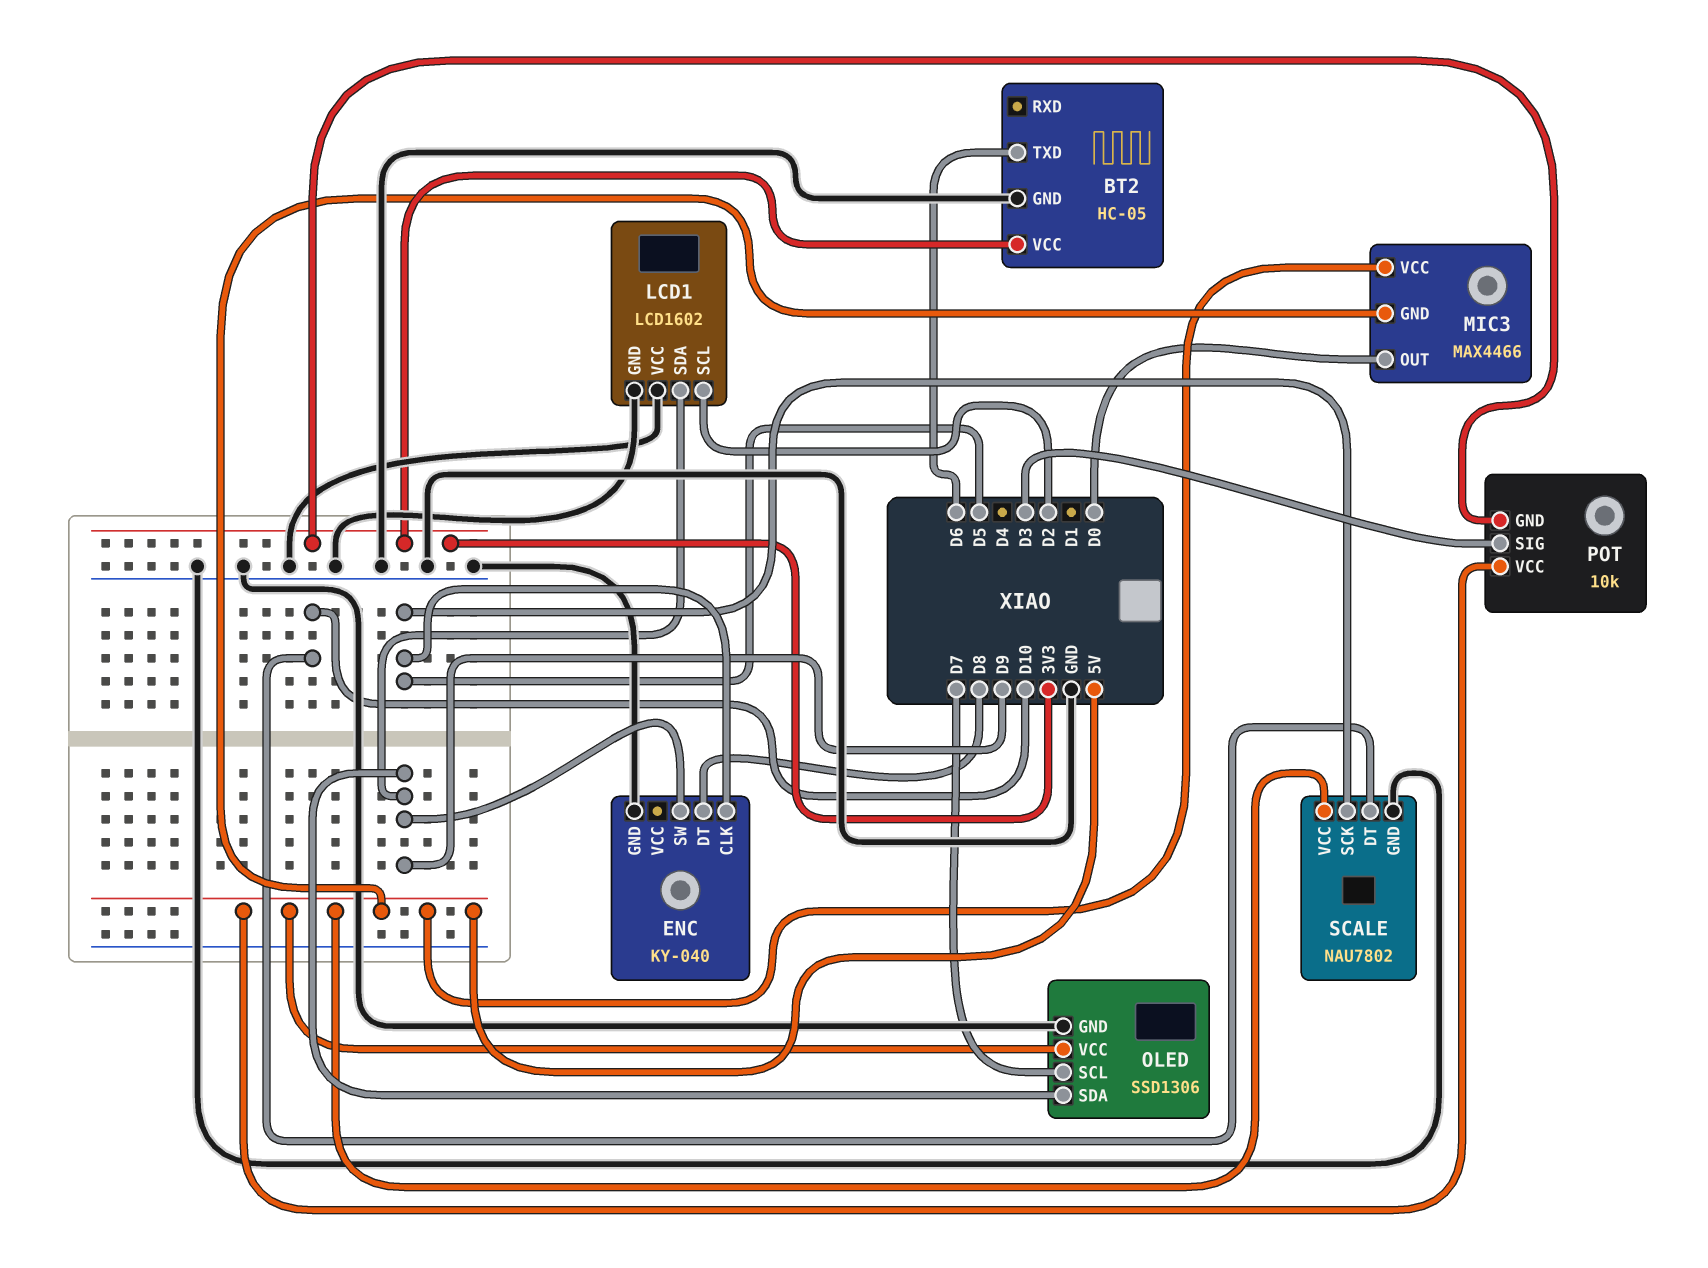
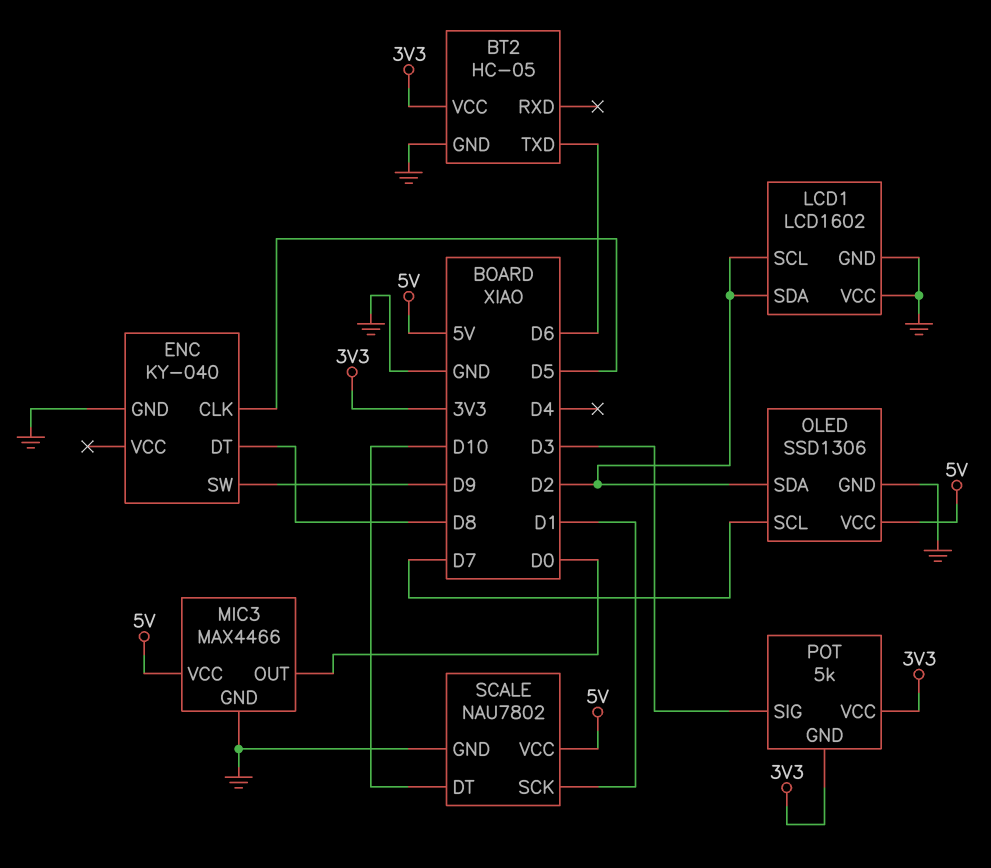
LCD1 pin SDA: D9 -> D2
MIC3 pin GND: 5V -> GND
OLED pin SDA: D9 -> D2
POT: 10k -> 5k
POT pin VCC: 5V -> 3V3
SCALE pin SCK: D5 -> D1

